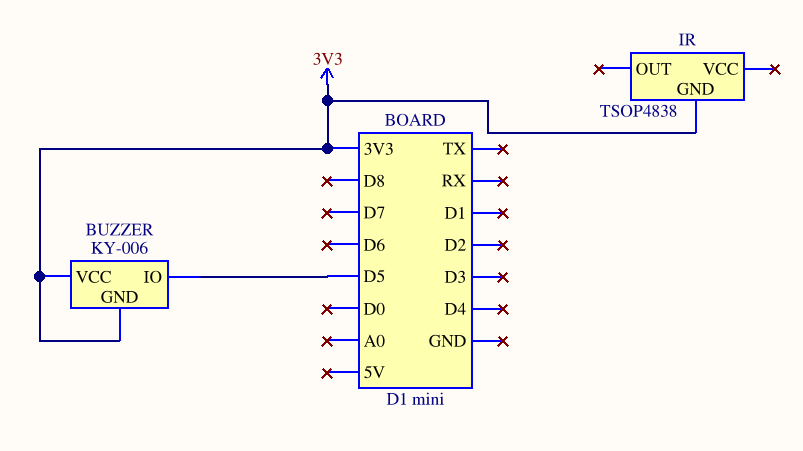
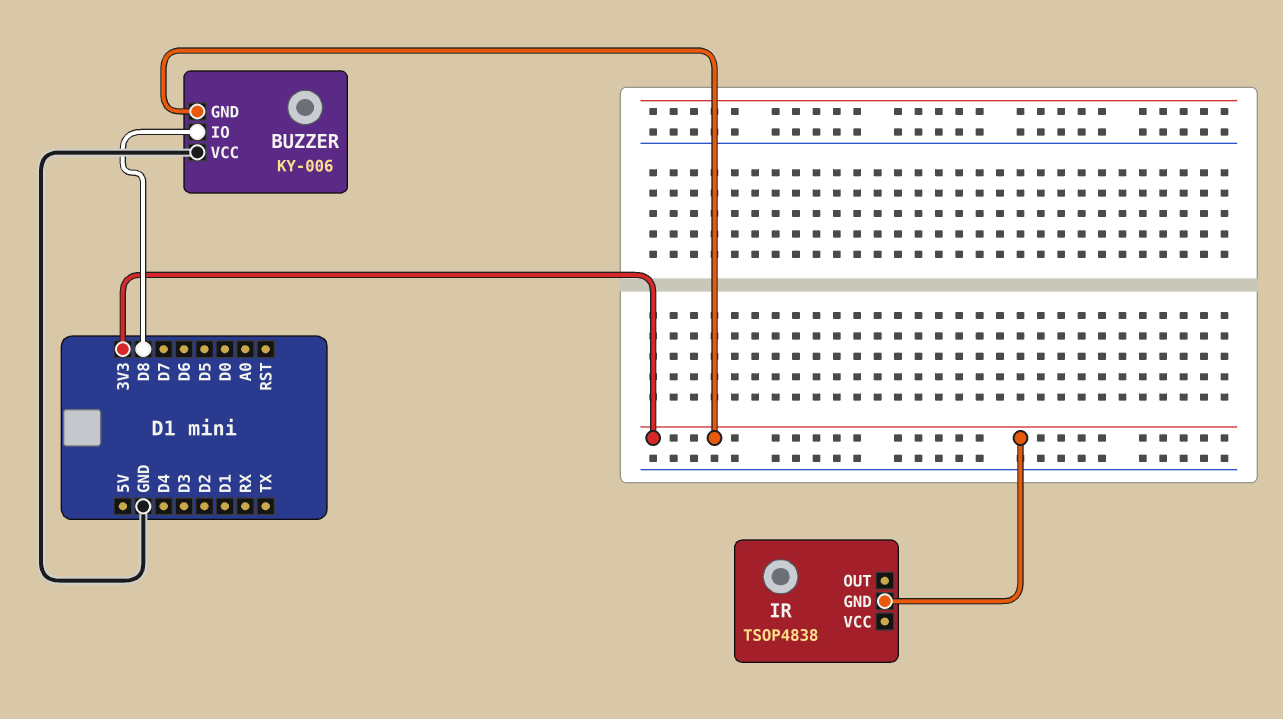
BUZZER pin IO: D5 -> D8
BUZZER pin VCC: 3V3 -> GND

